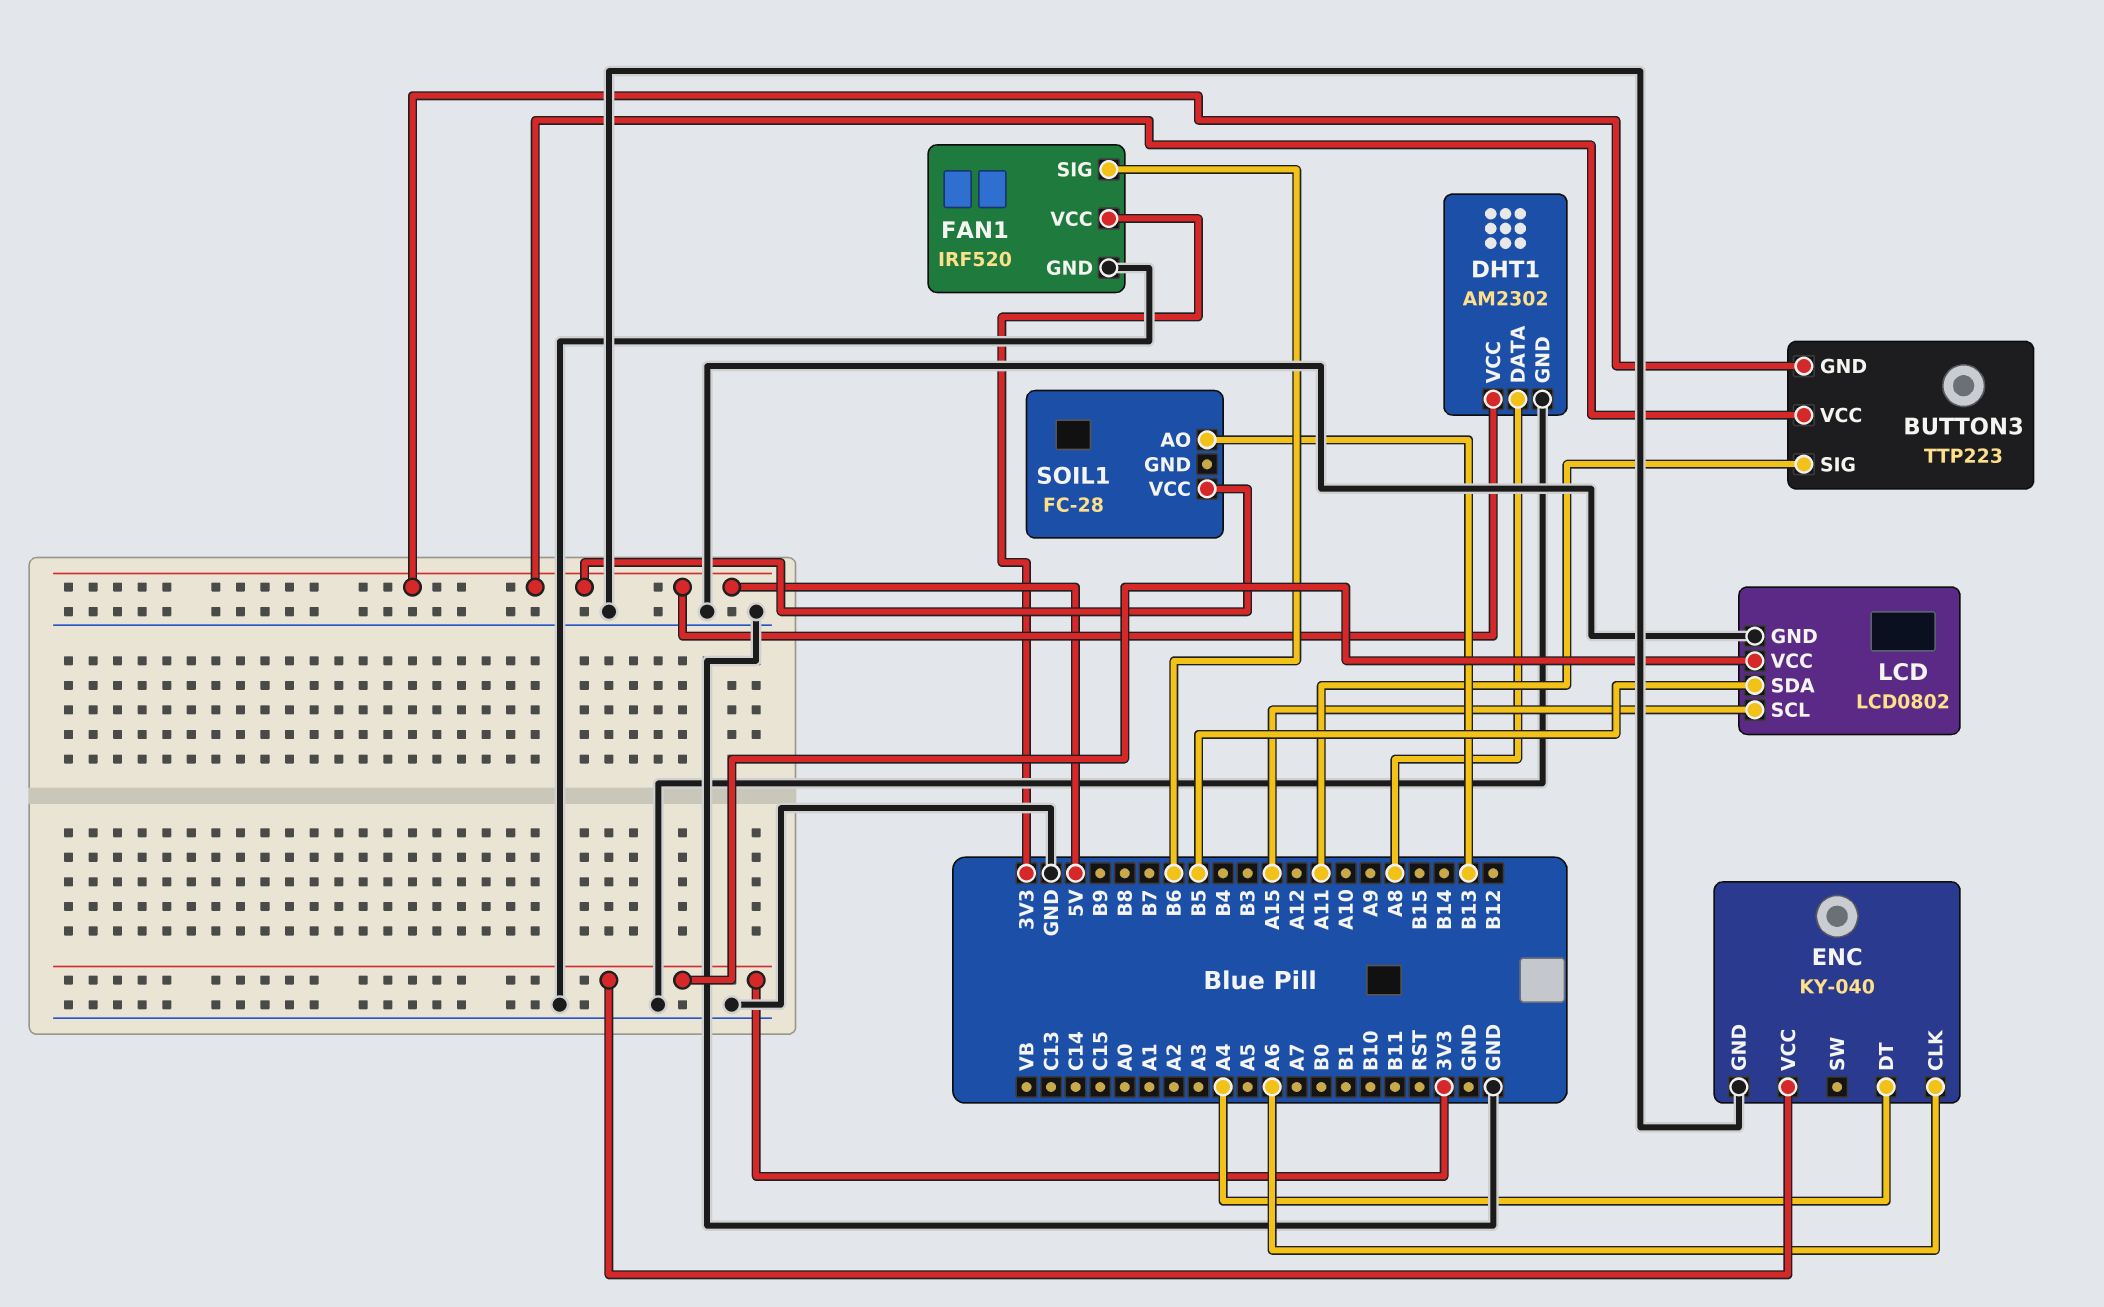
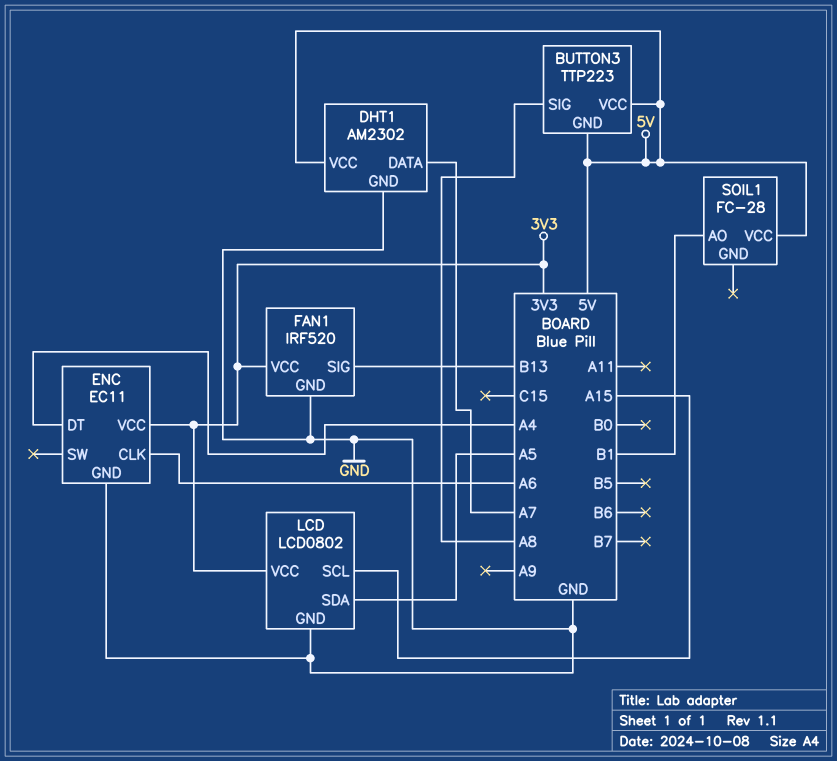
BUTTON3 pin SIG: A11 -> A8
DHT1 pin DATA: A8 -> A7
ENC: KY-040 -> EC11
FAN1 pin SIG: B6 -> B13
LCD pin SDA: B5 -> A5
SOIL1 pin AO: B13 -> B1

